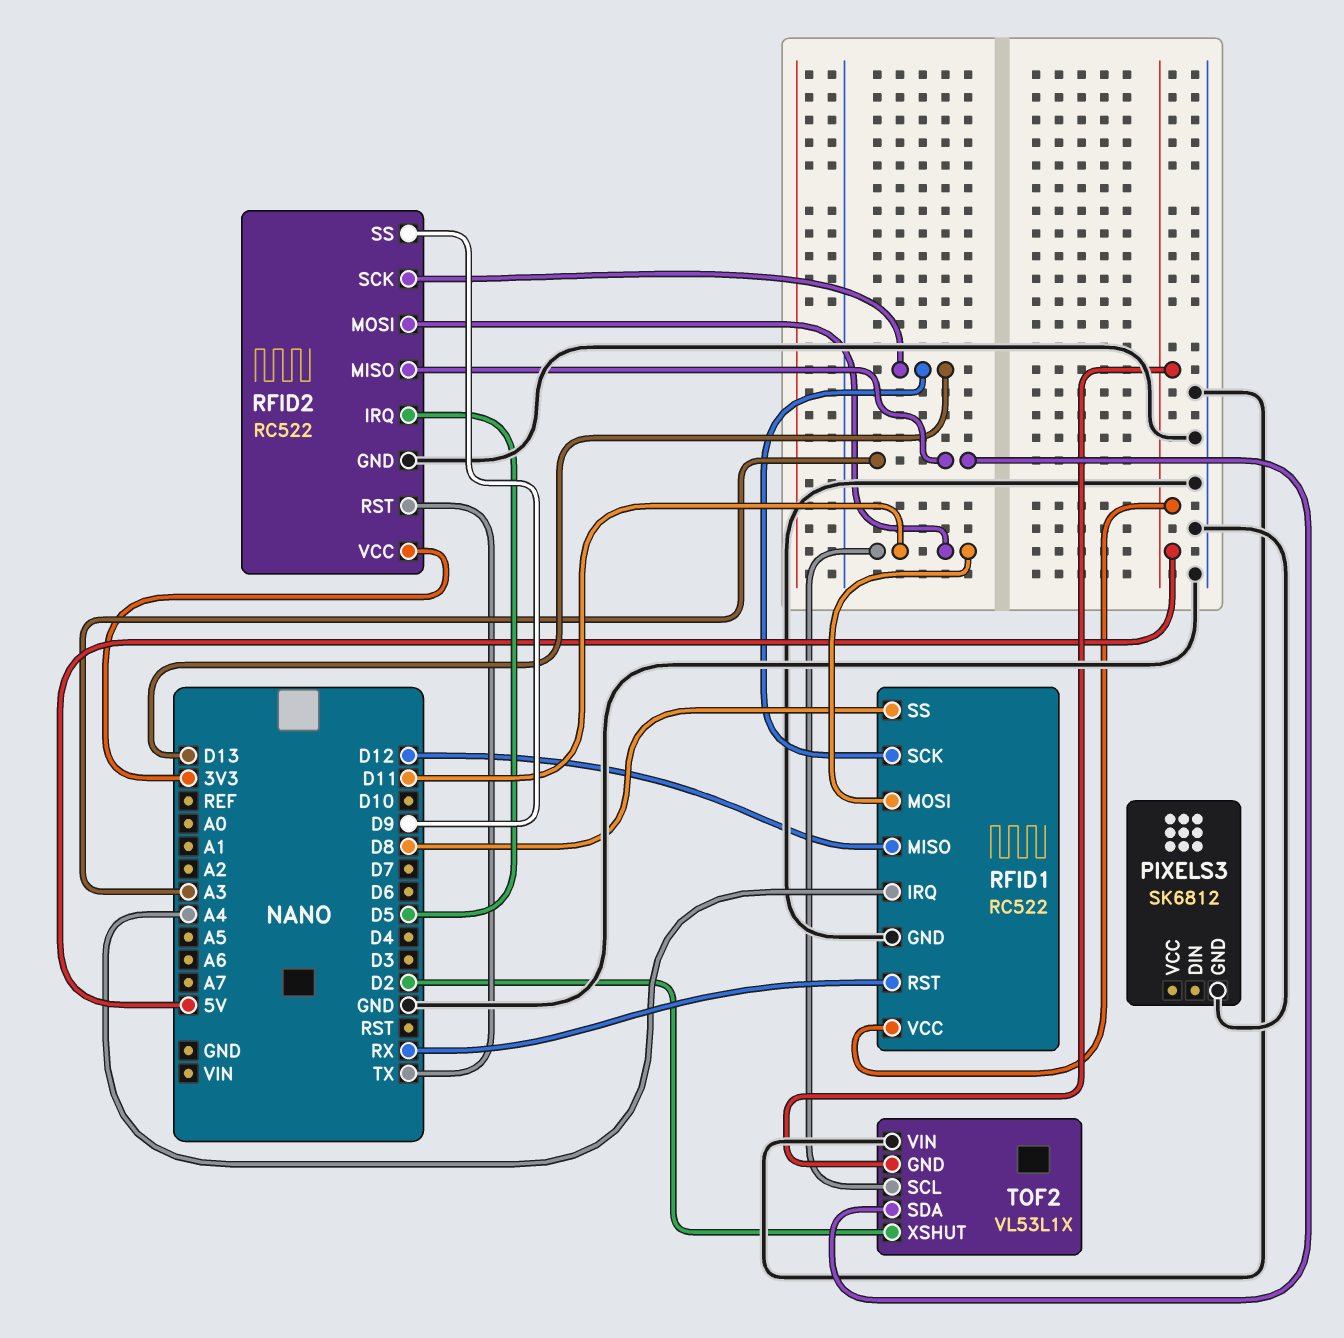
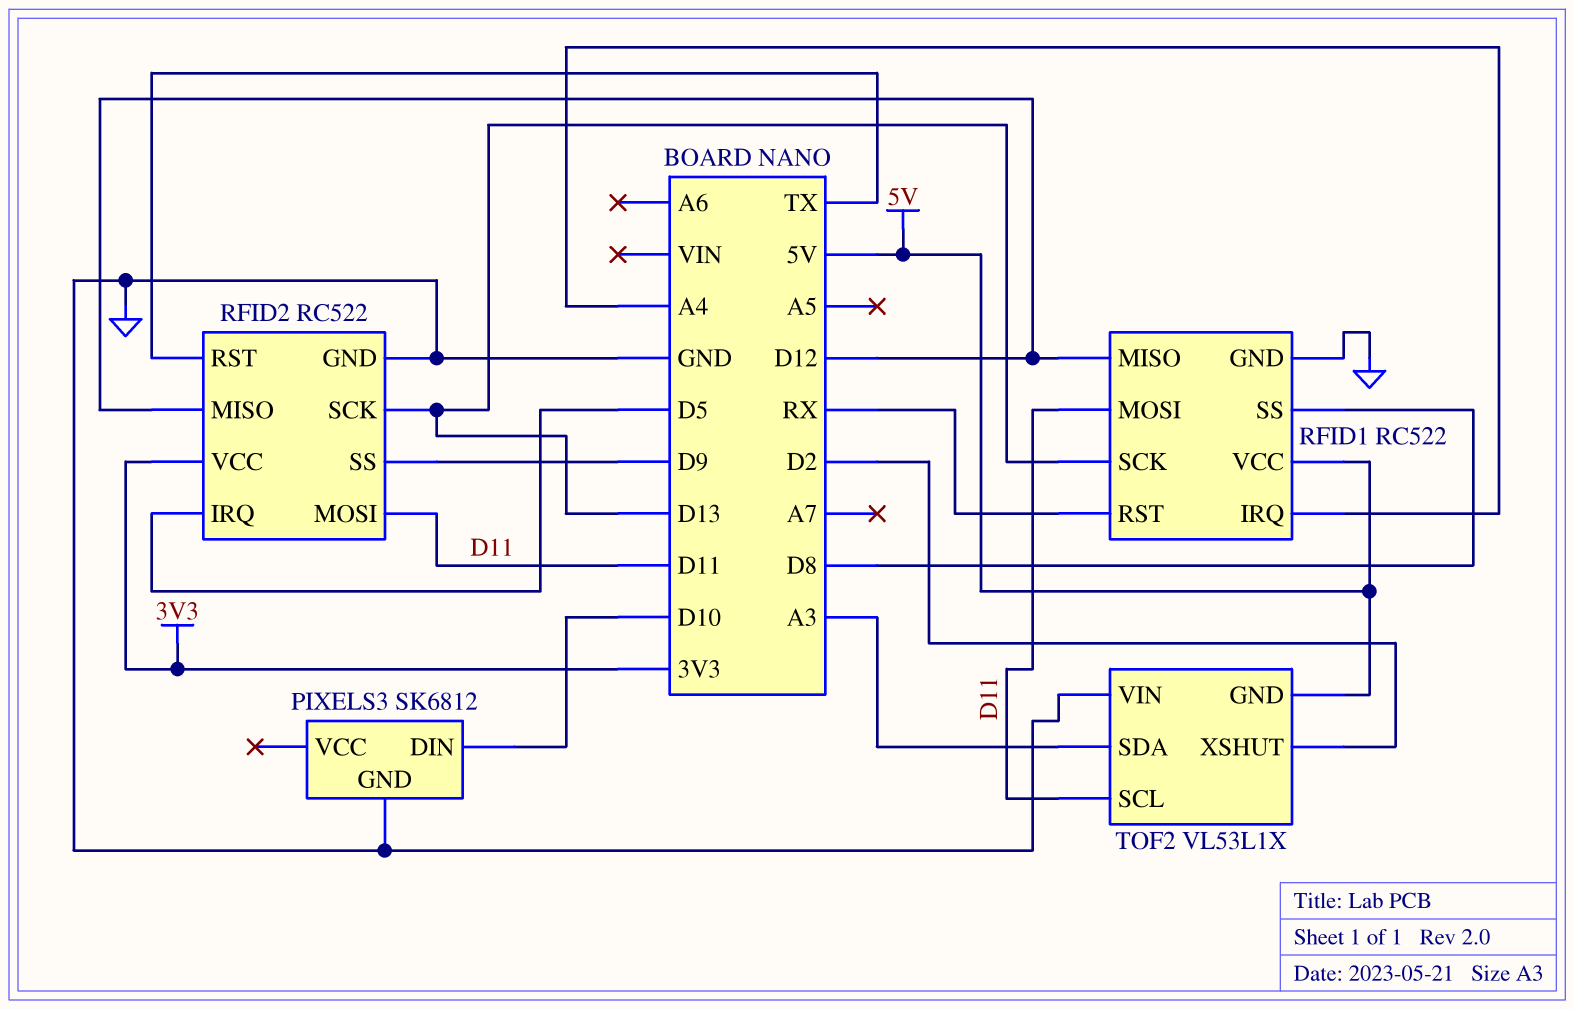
PIXELS3 pin DIN: none -> D10
RFID2 pin MISO: A3 -> D12

